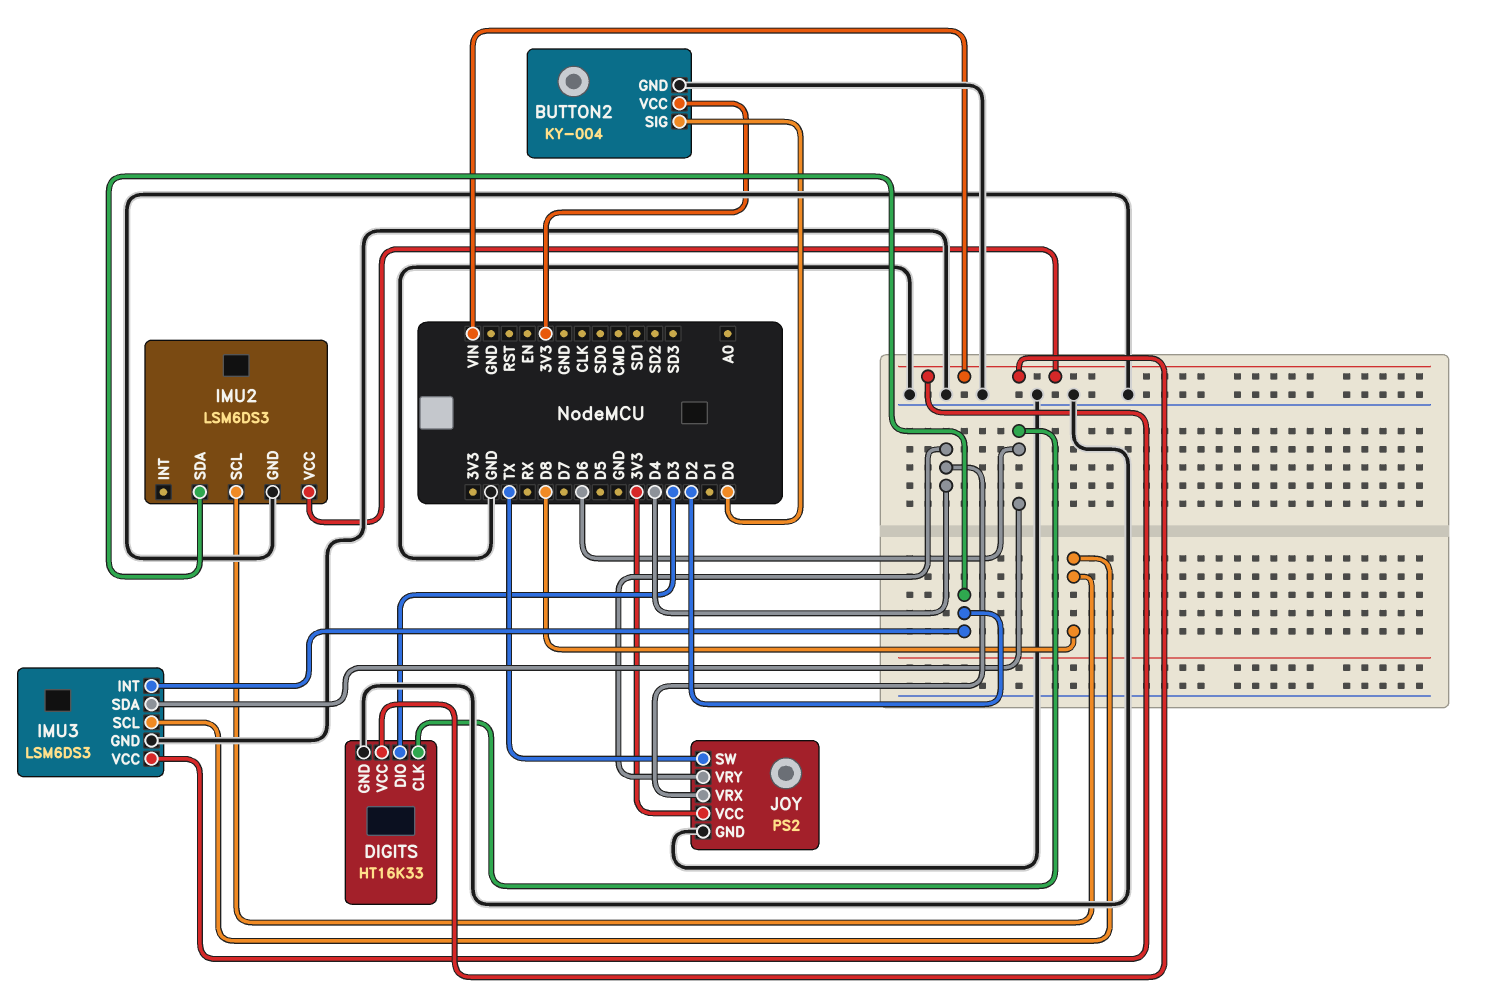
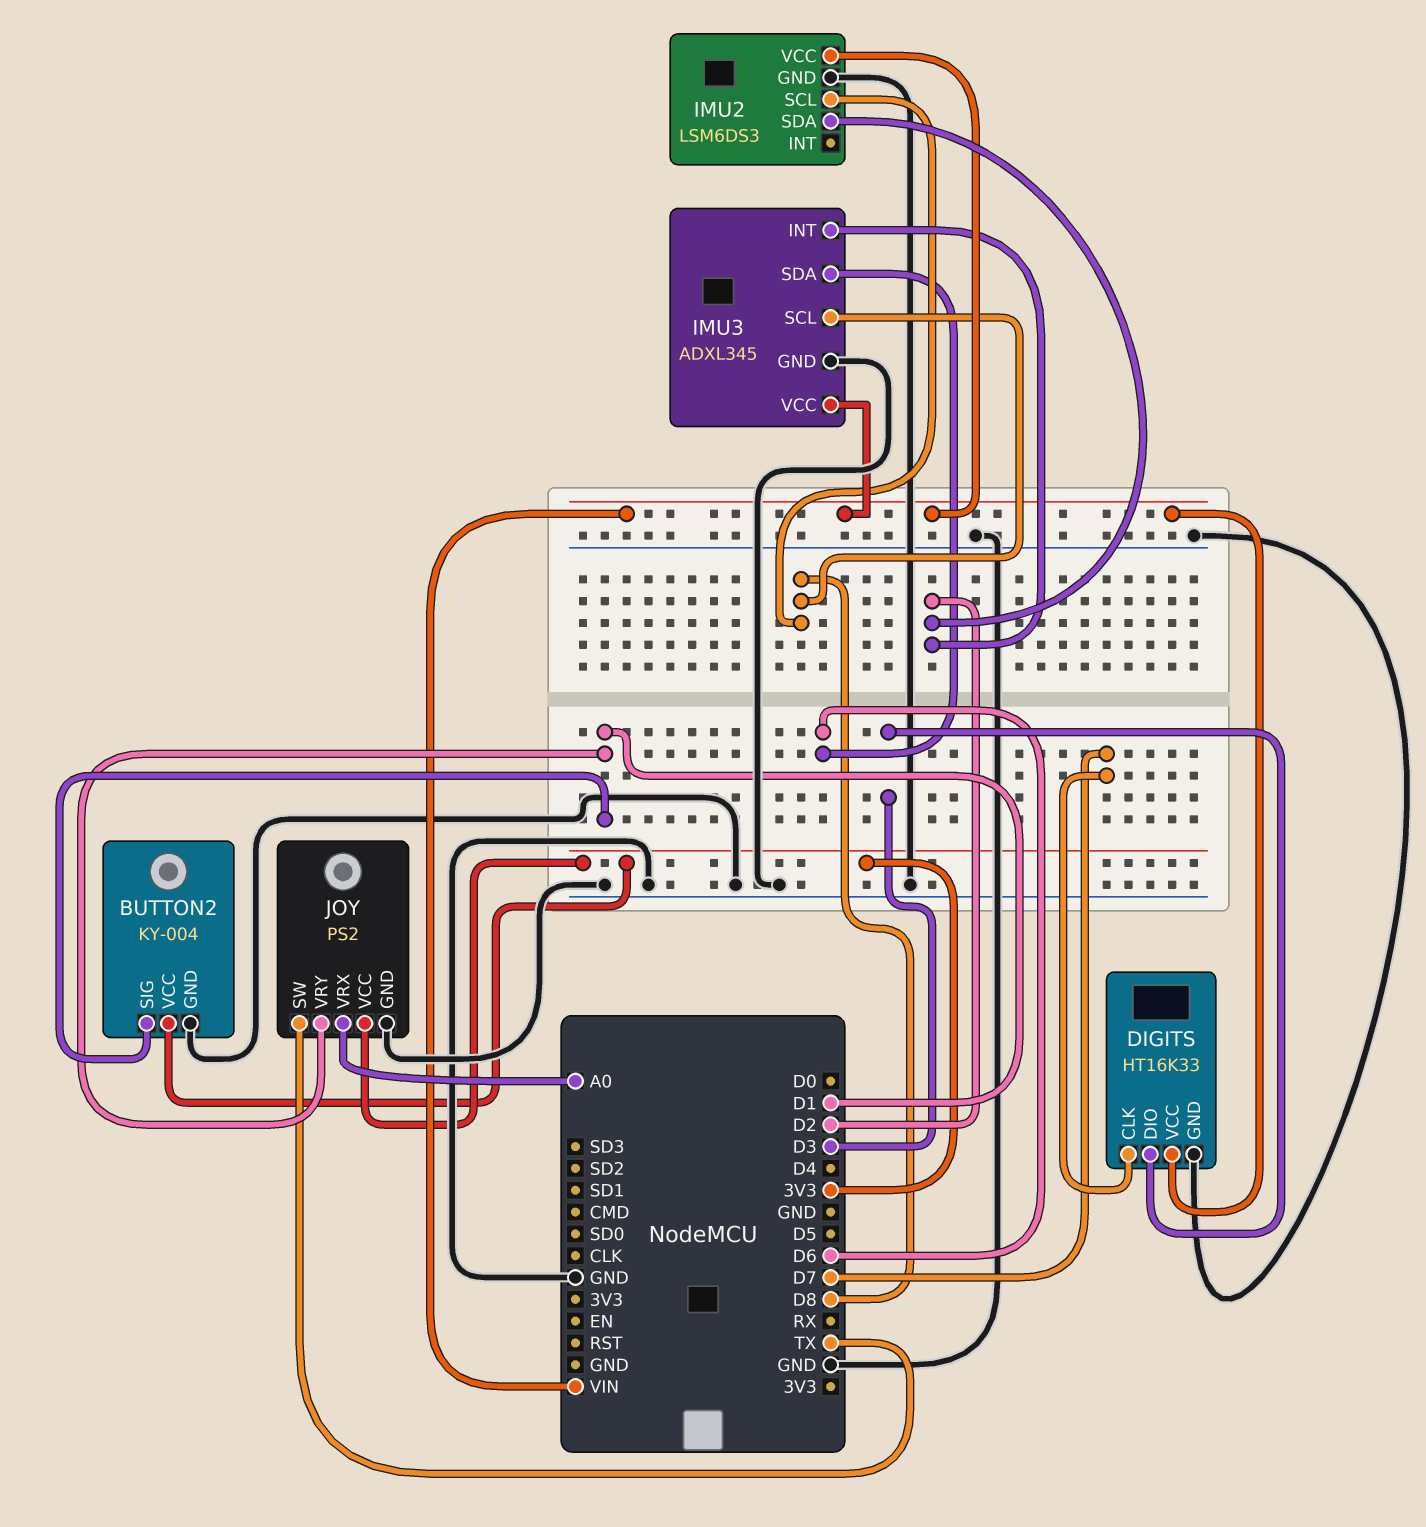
BUTTON2 pin SIG: D0 -> D1
DIGITS pin CLK: D6 -> D7
IMU3: LSM6DS3 -> ADXL345
JOY pin VRX: D4 -> A0
JOY pin VRY: D4 -> D1

